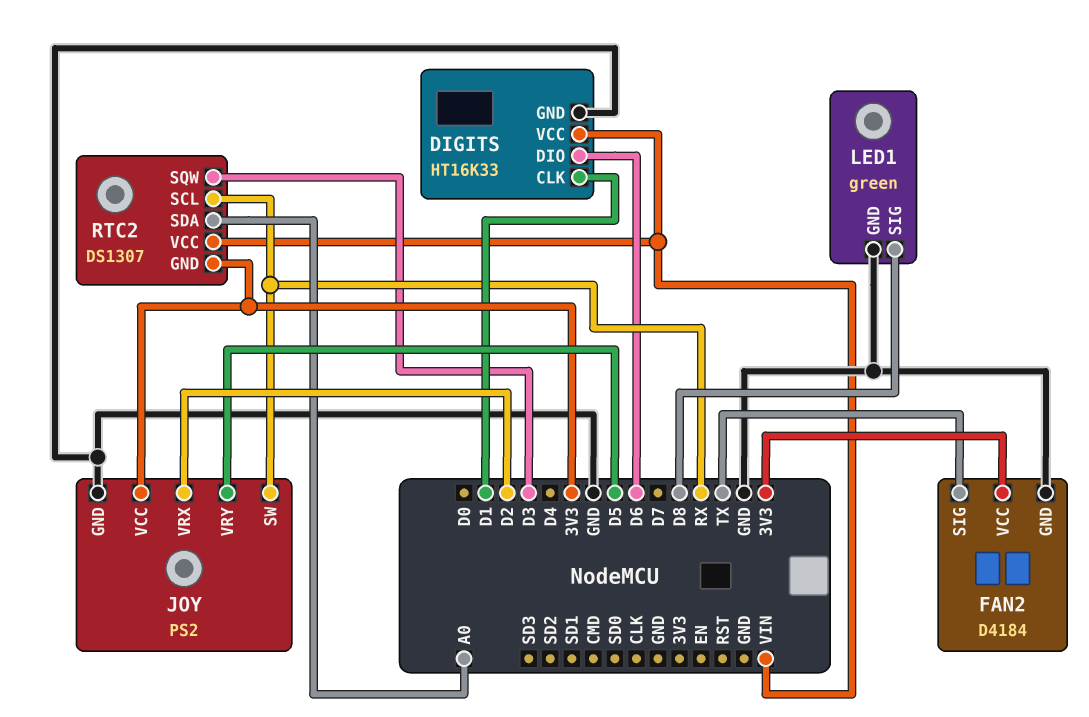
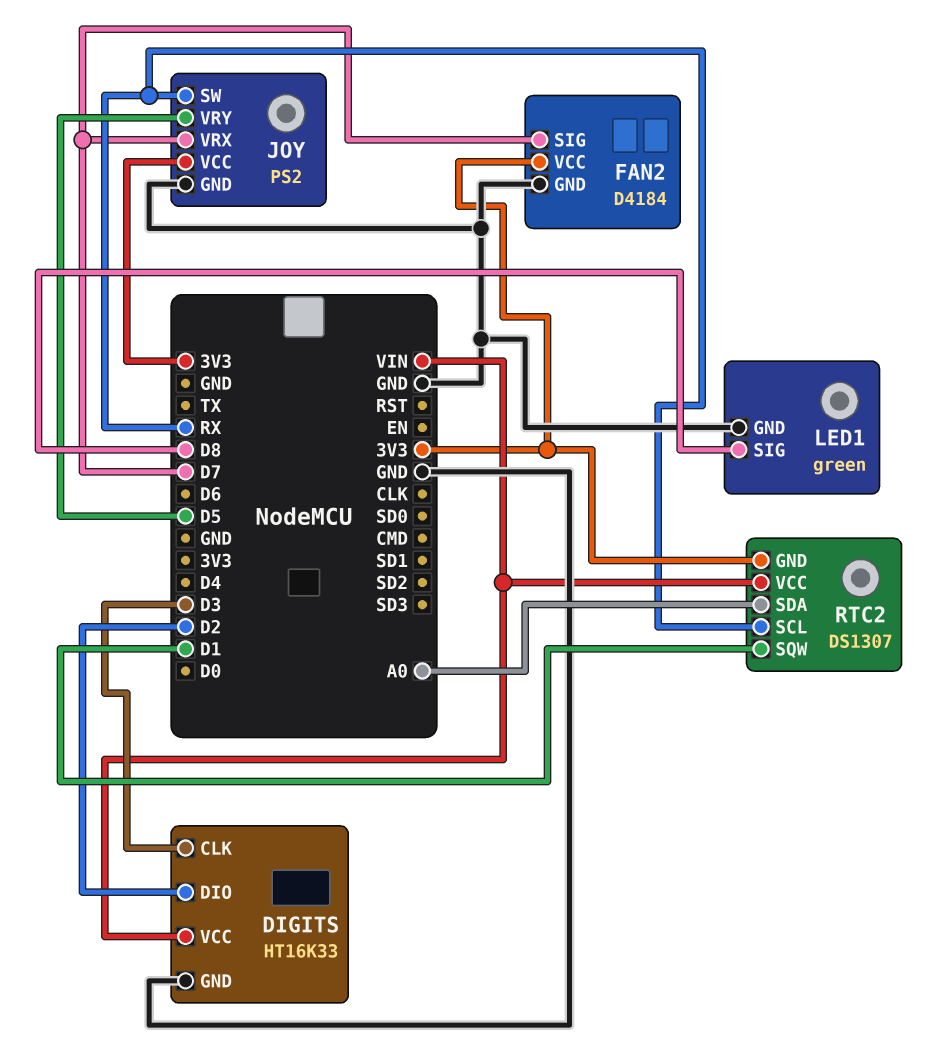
DIGITS pin CLK: D1 -> D3
DIGITS pin DIO: D6 -> D2
FAN2 pin SIG: TX -> D7
JOY pin VRX: D2 -> D7
RTC2 pin SQW: D3 -> D1

